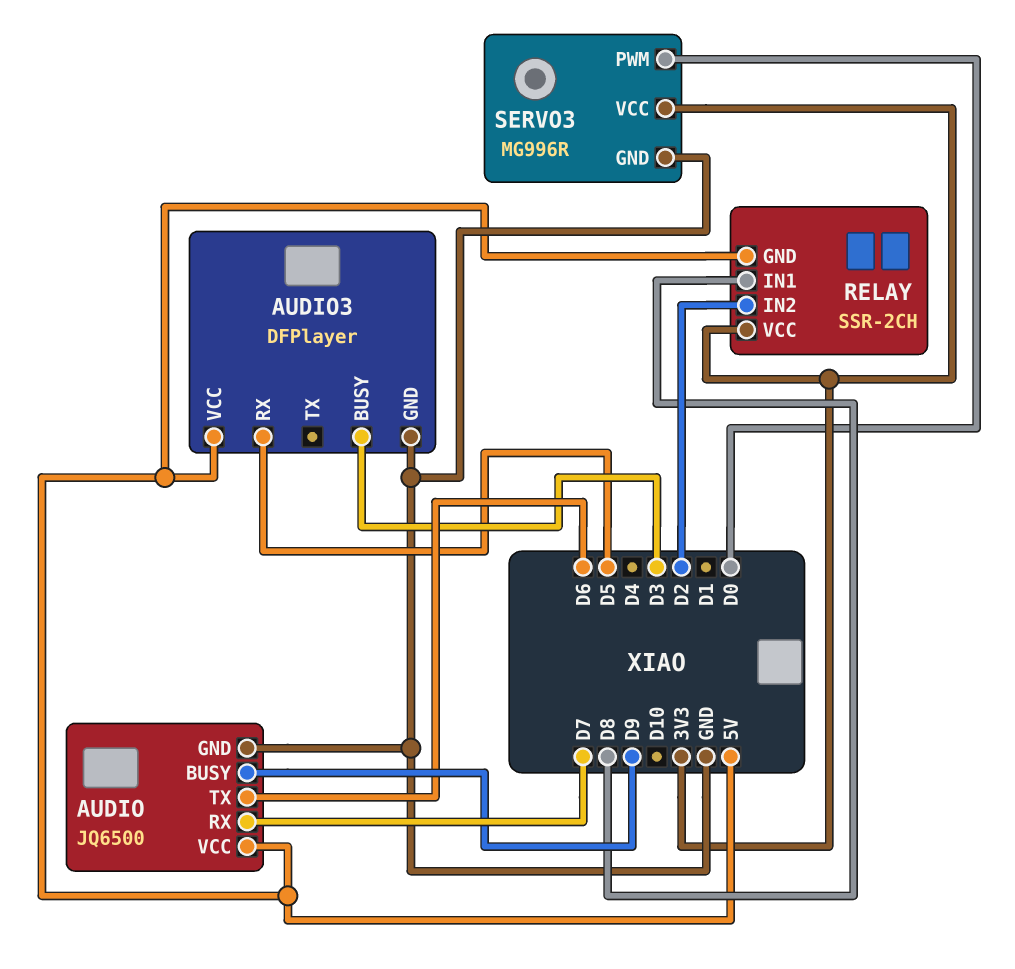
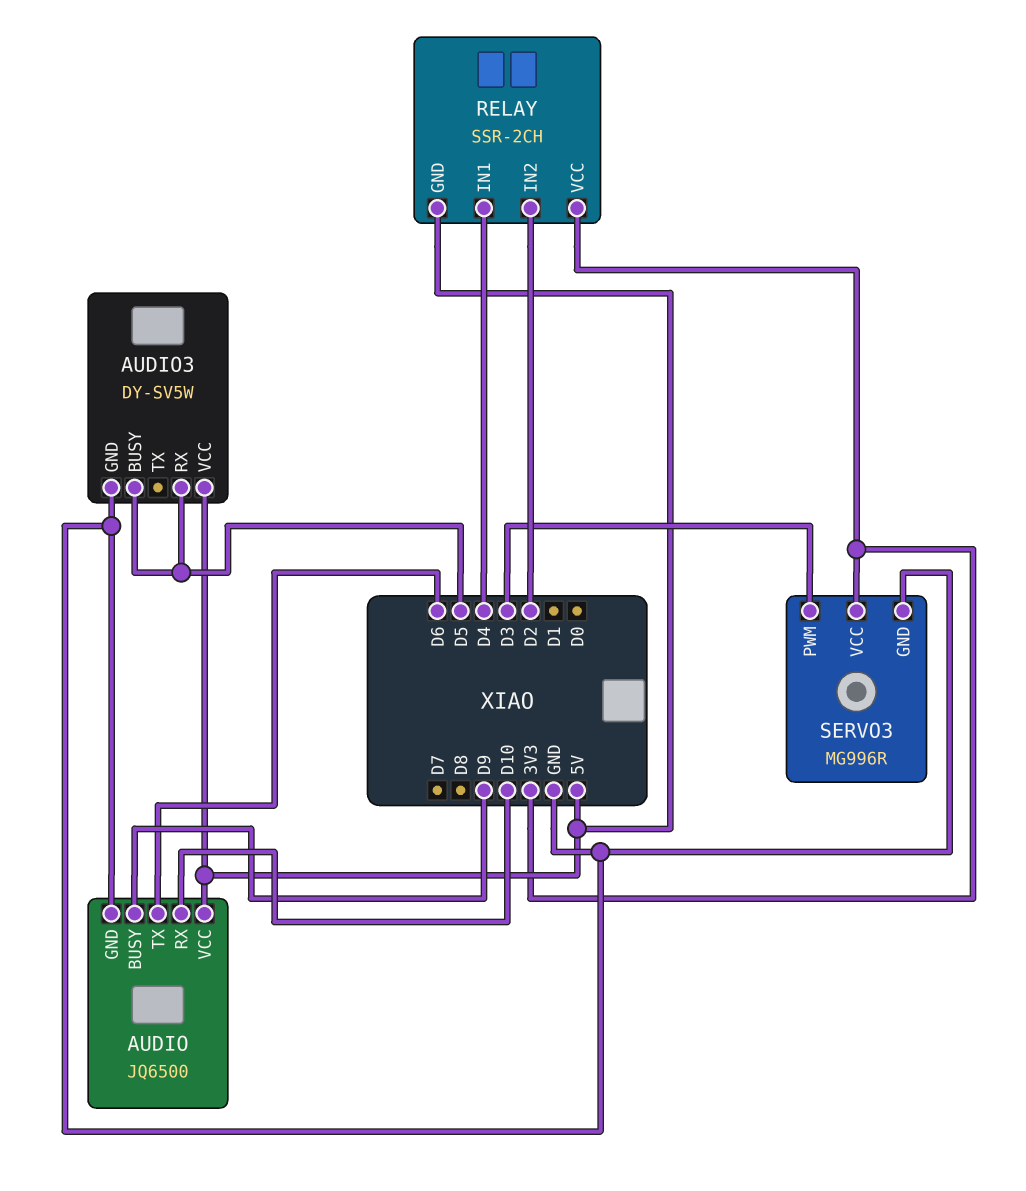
AUDIO pin RX: D7 -> D10
AUDIO3: DFPlayer -> DY-SV5W
AUDIO3 pin BUSY: D3 -> D5
RELAY pin IN1: D8 -> D4
SERVO3 pin PWM: D0 -> D3

